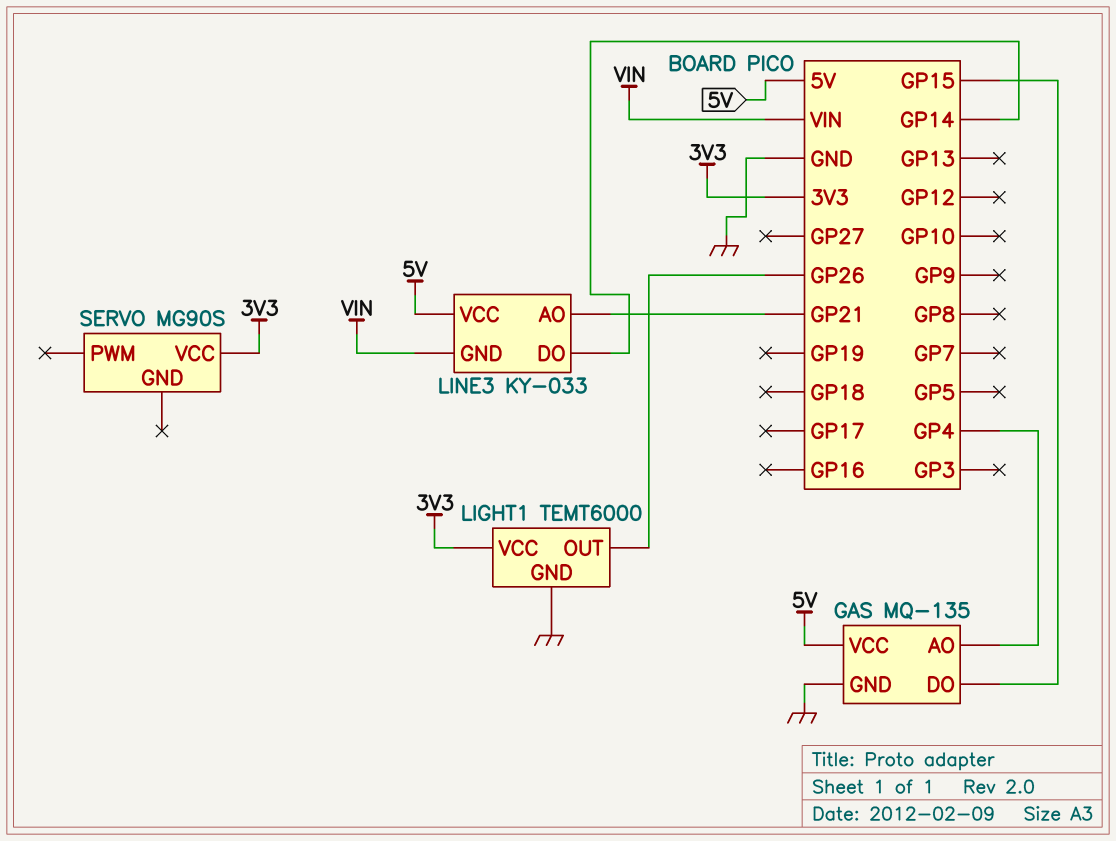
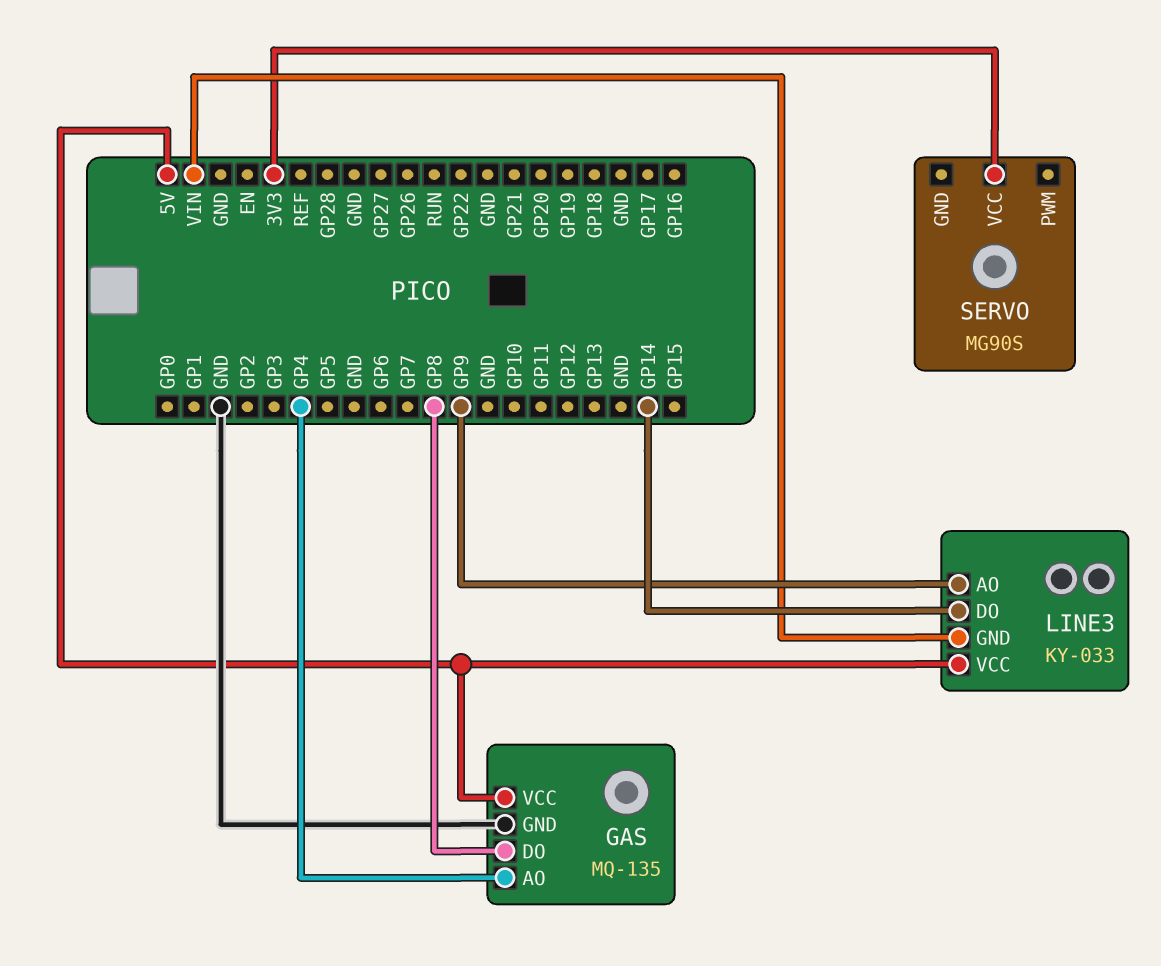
GAS pin DO: GP15 -> GP8
LIGHT1: TEMT6000 -> none
LIGHT1 pin GND: GND -> none
LIGHT1 pin OUT: GP26 -> none
LIGHT1 pin VCC: 3V3 -> none
LINE3 pin AO: GP21 -> GP9

